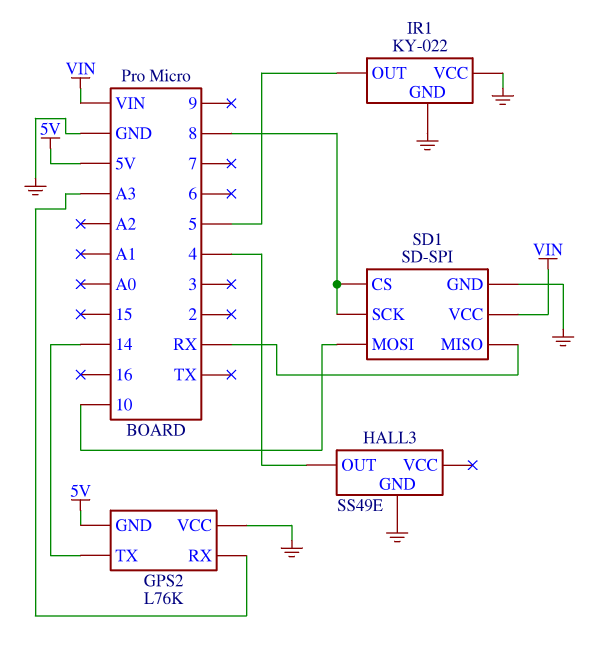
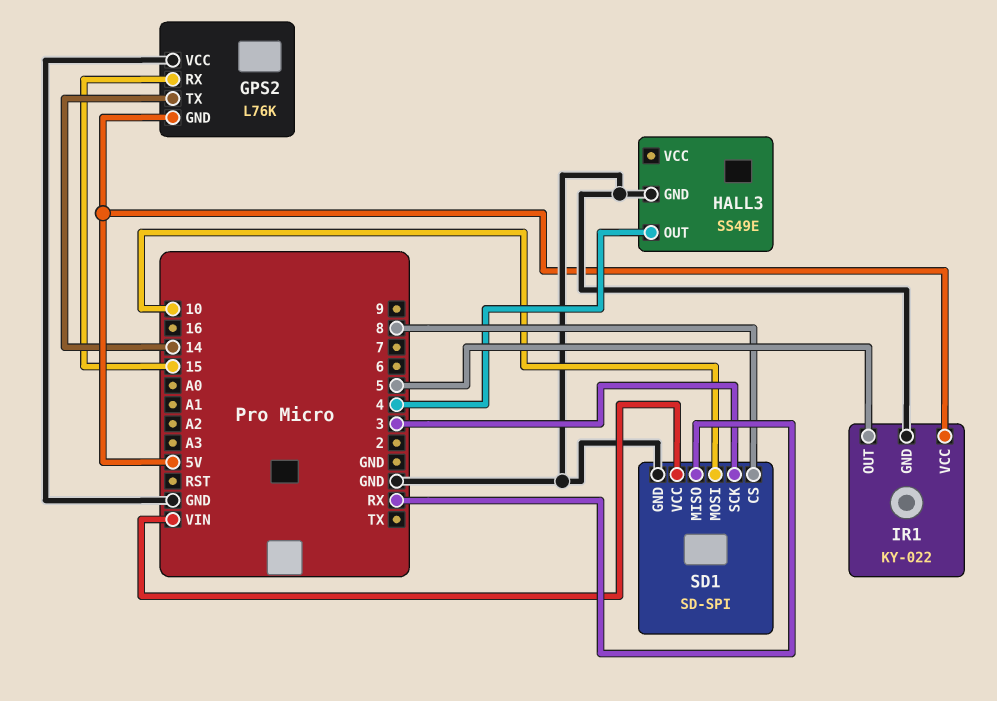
GPS2 pin RX: A3 -> 15
IR1 pin VCC: GND -> 5V
SD1 pin SCK: 8 -> 3

